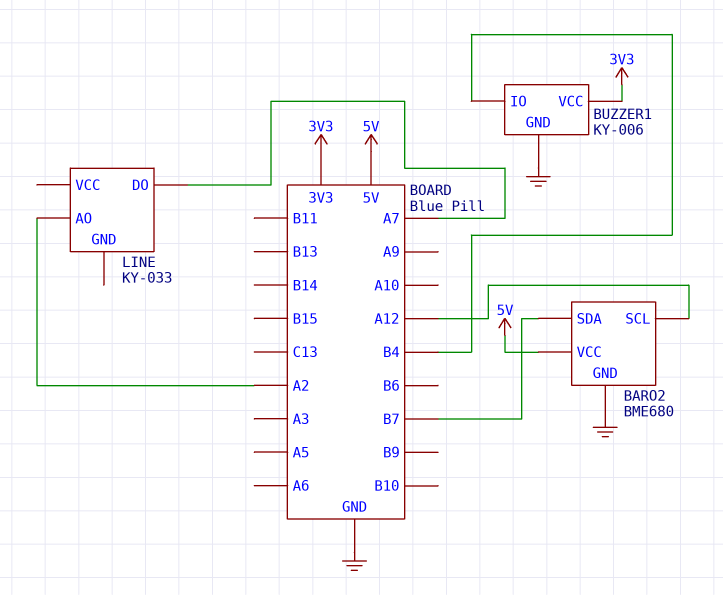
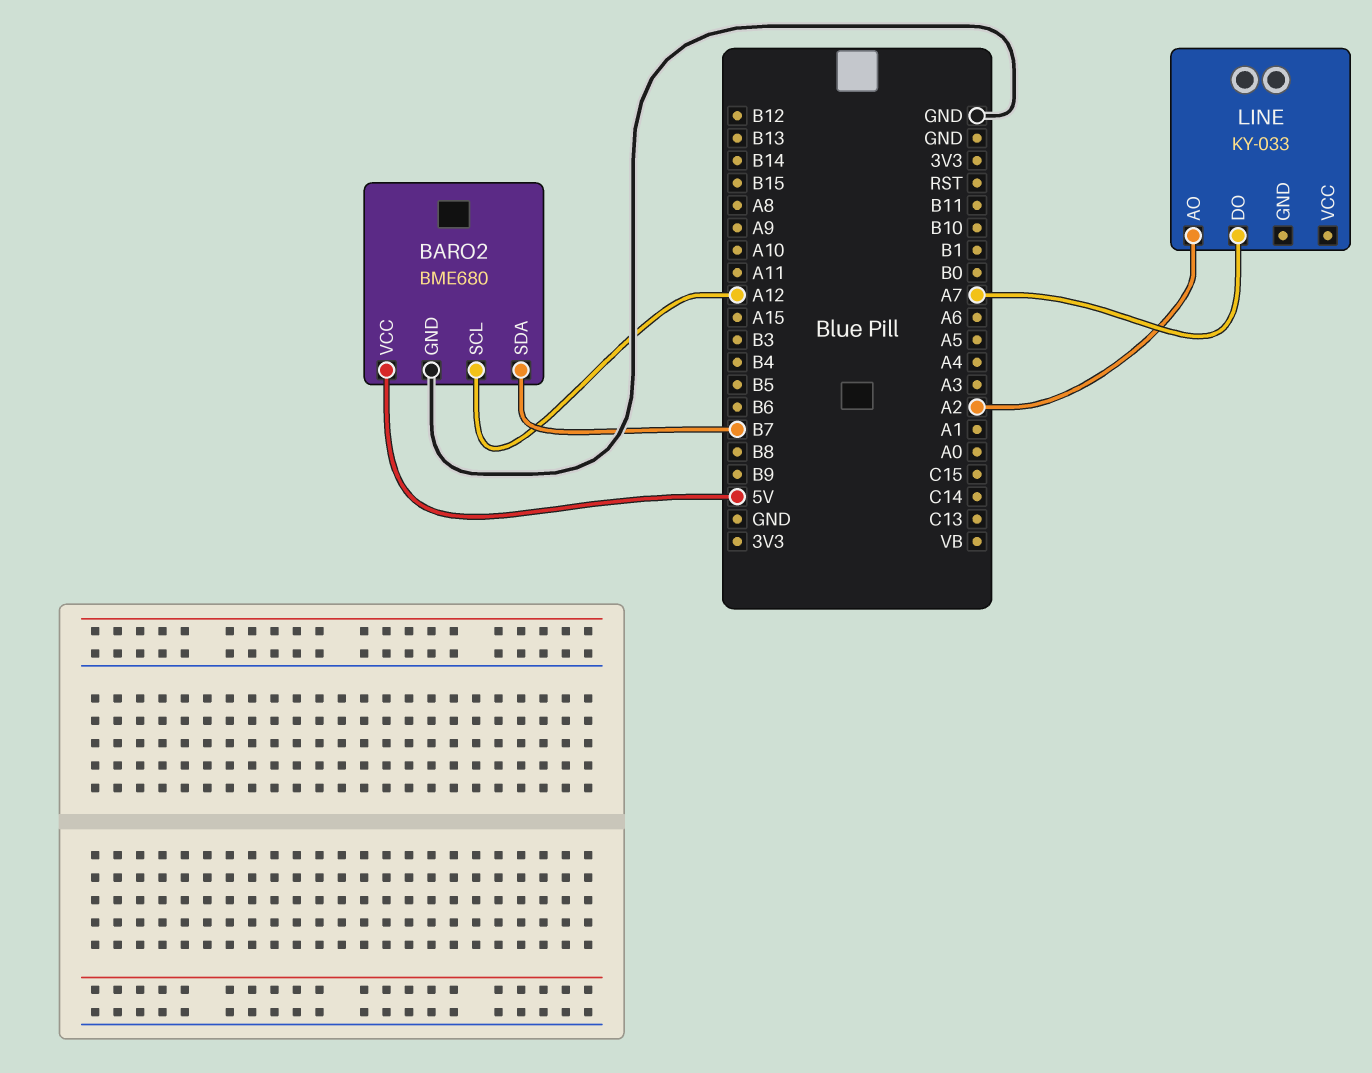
BUZZER1: KY-006 -> none
BUZZER1 pin GND: GND -> none
BUZZER1 pin IO: B4 -> none
BUZZER1 pin VCC: 3V3 -> none

